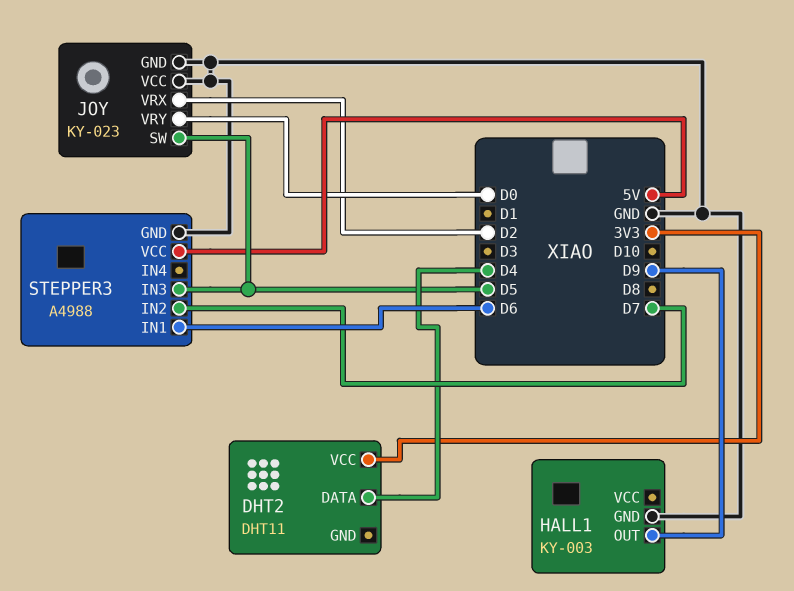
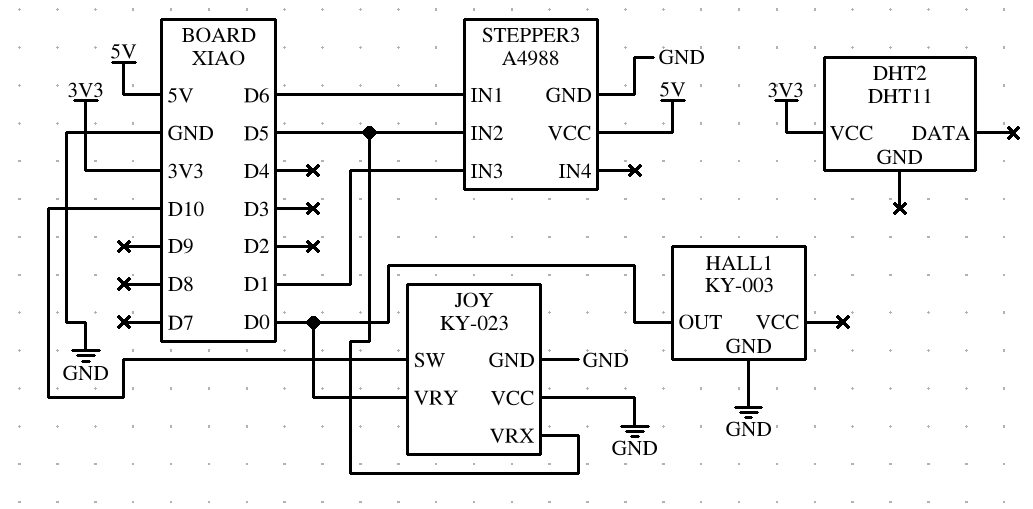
DHT2 pin DATA: D4 -> none
HALL1 pin OUT: D9 -> D0
JOY pin SW: D5 -> D10
JOY pin VRX: D2 -> D5
STEPPER3 pin IN2: D7 -> D5
STEPPER3 pin IN3: D5 -> D1

